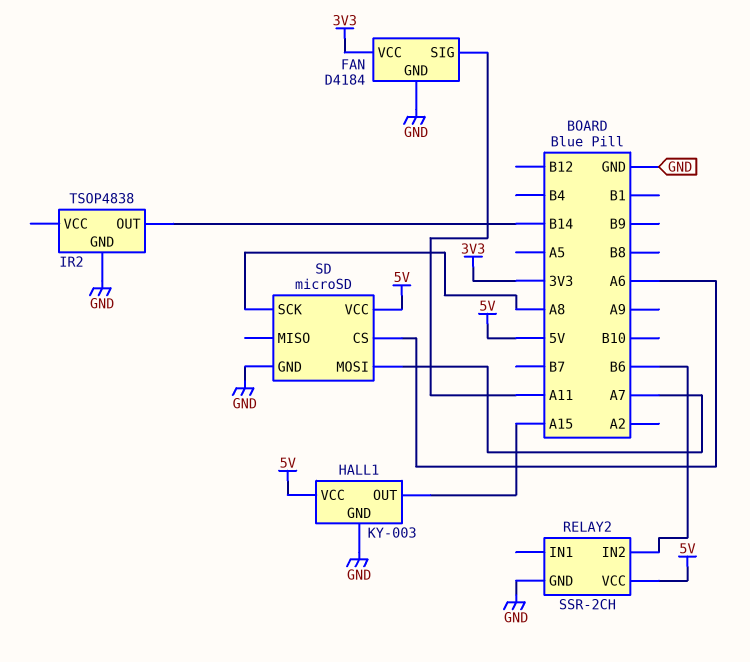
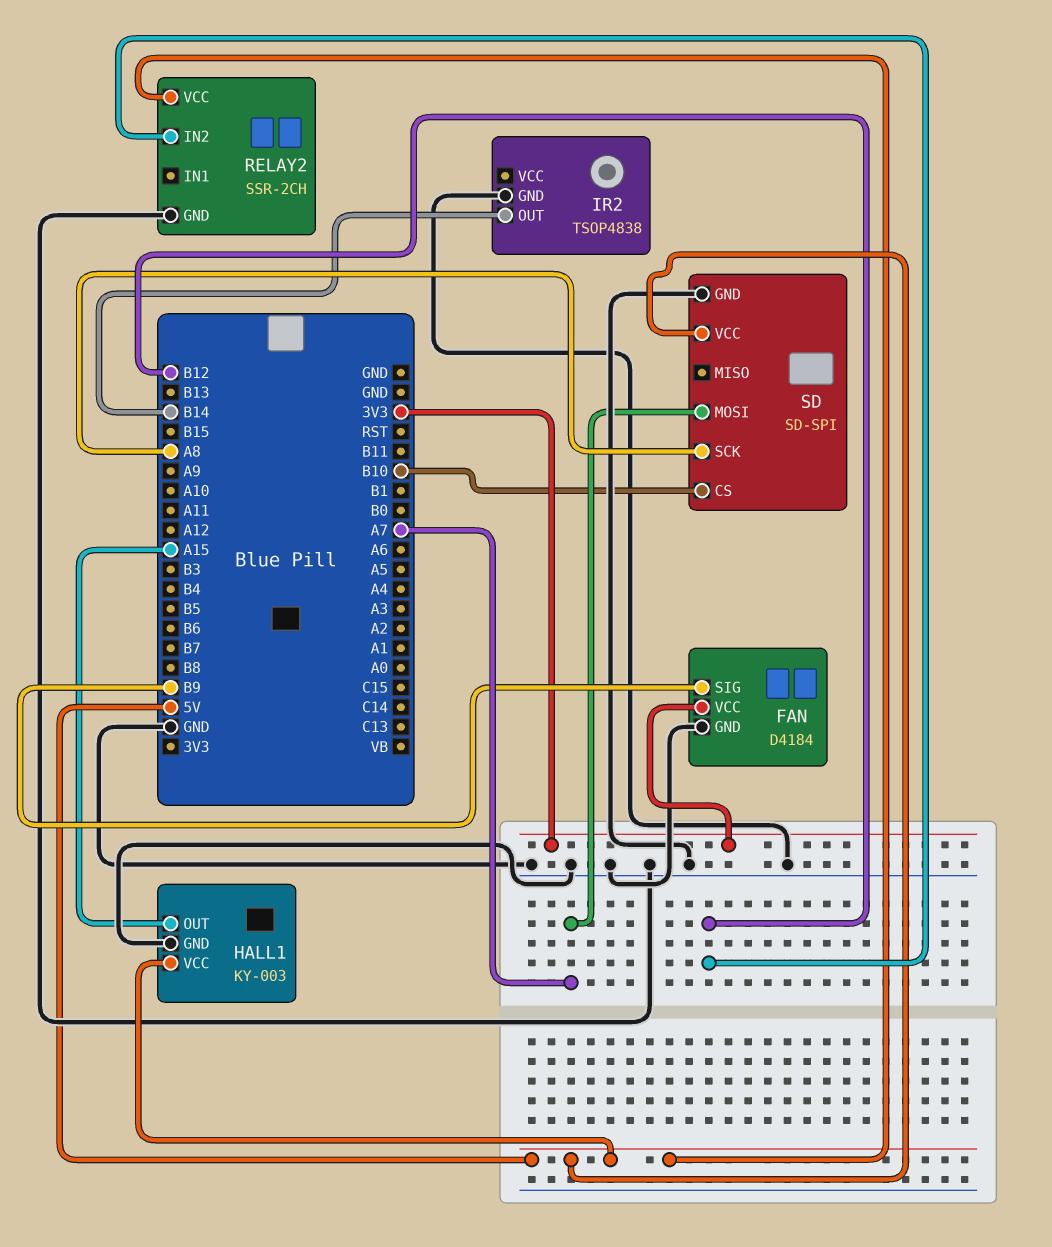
FAN pin SIG: A11 -> B9
RELAY2 pin IN2: B6 -> B12
SD: microSD -> SD-SPI
SD pin CS: A6 -> B10

